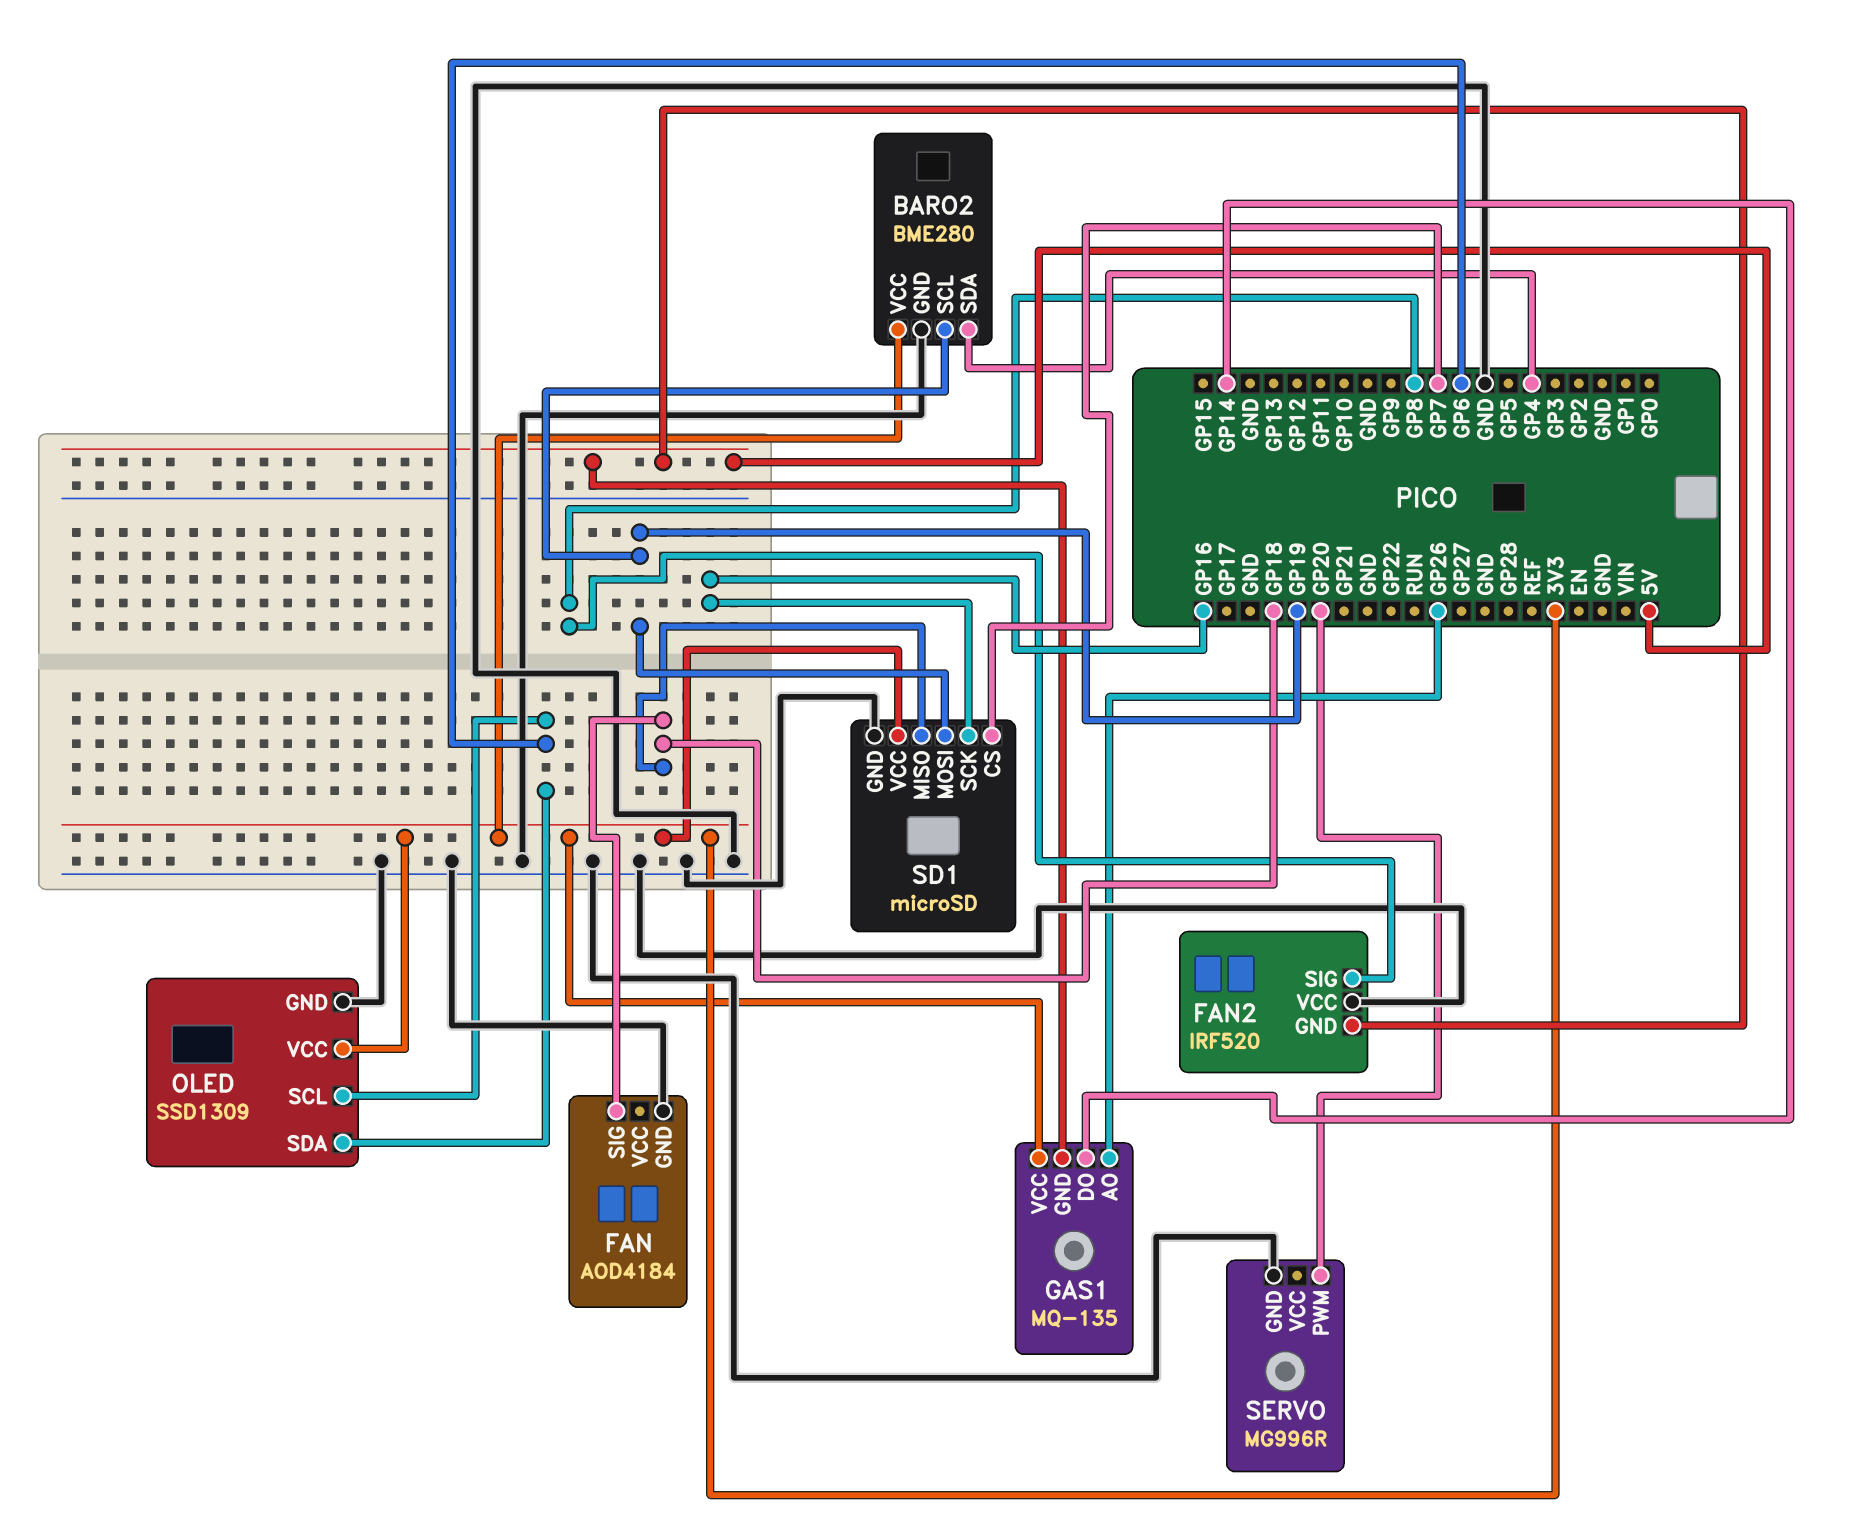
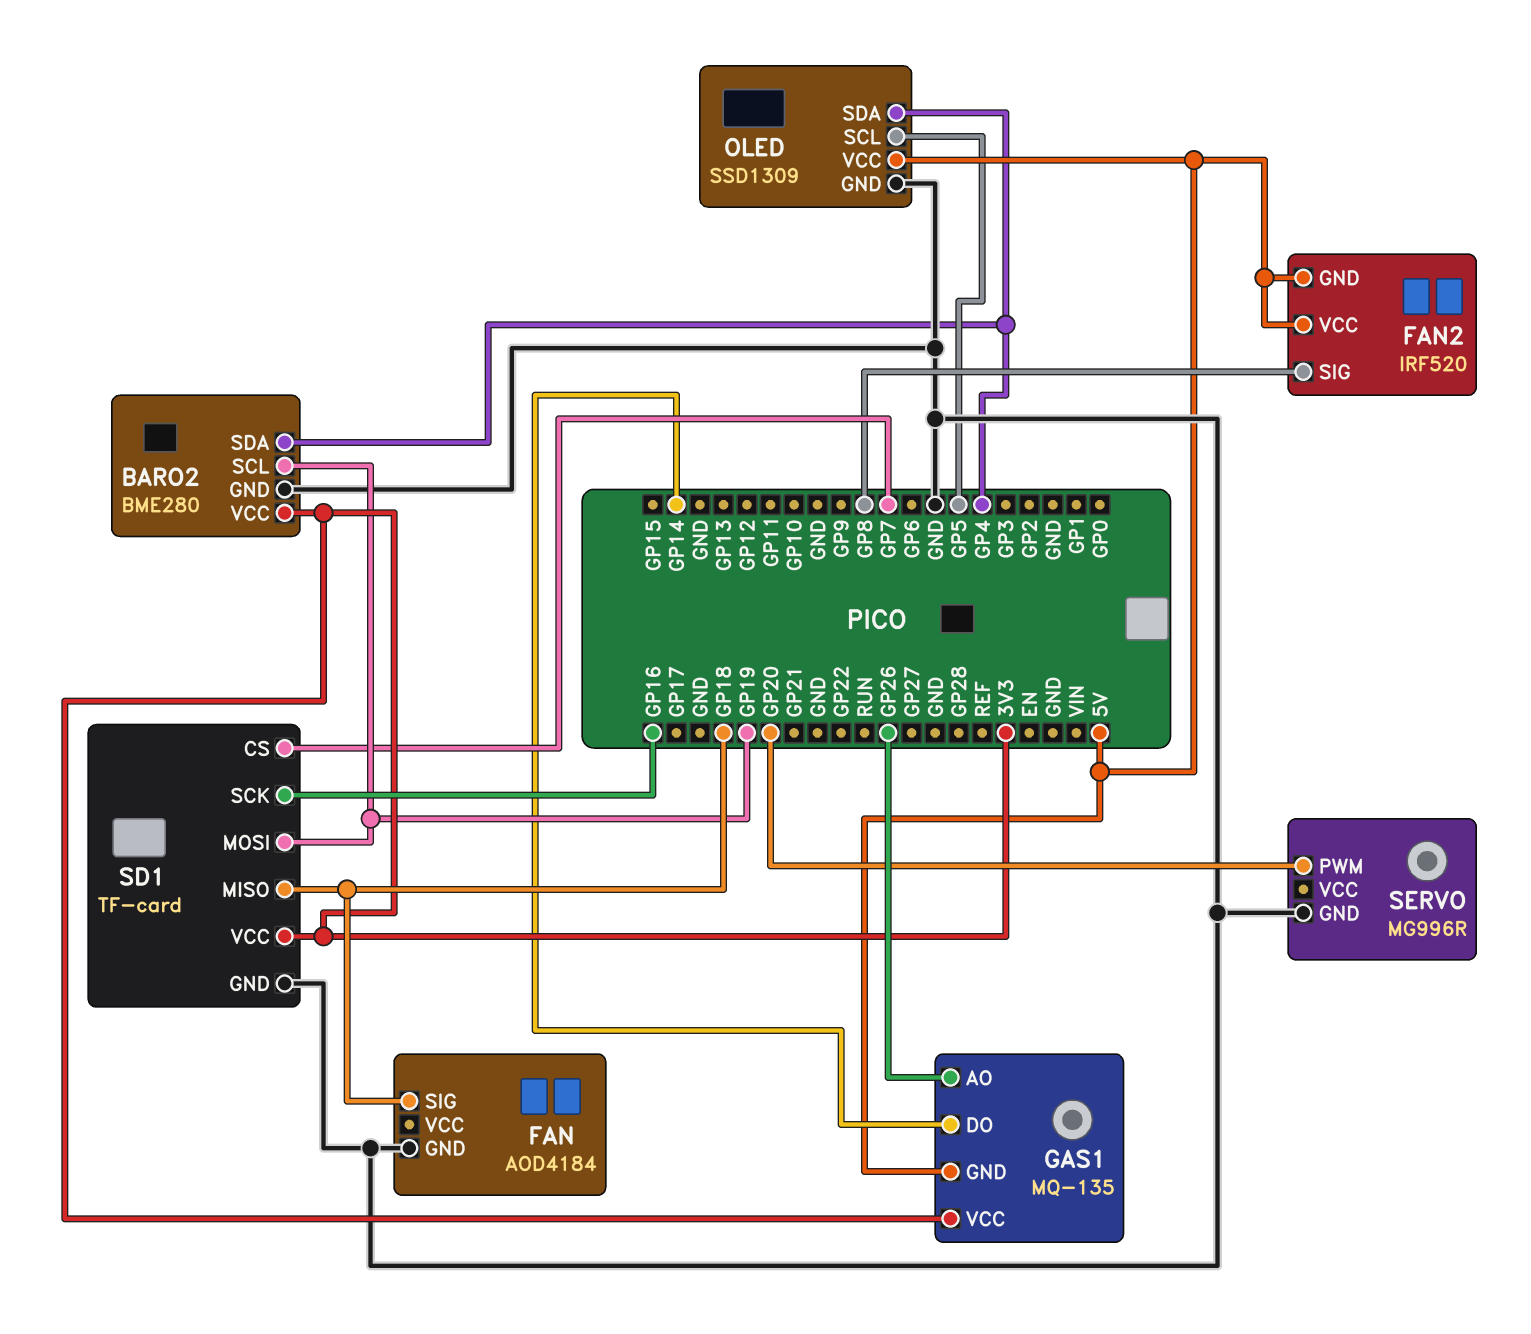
FAN2 pin VCC: GND -> 5V
OLED pin SCL: GP6 -> GP5
OLED pin SDA: GP6 -> GP4
OLED pin VCC: 3V3 -> 5V
SD1: microSD -> TF-card

